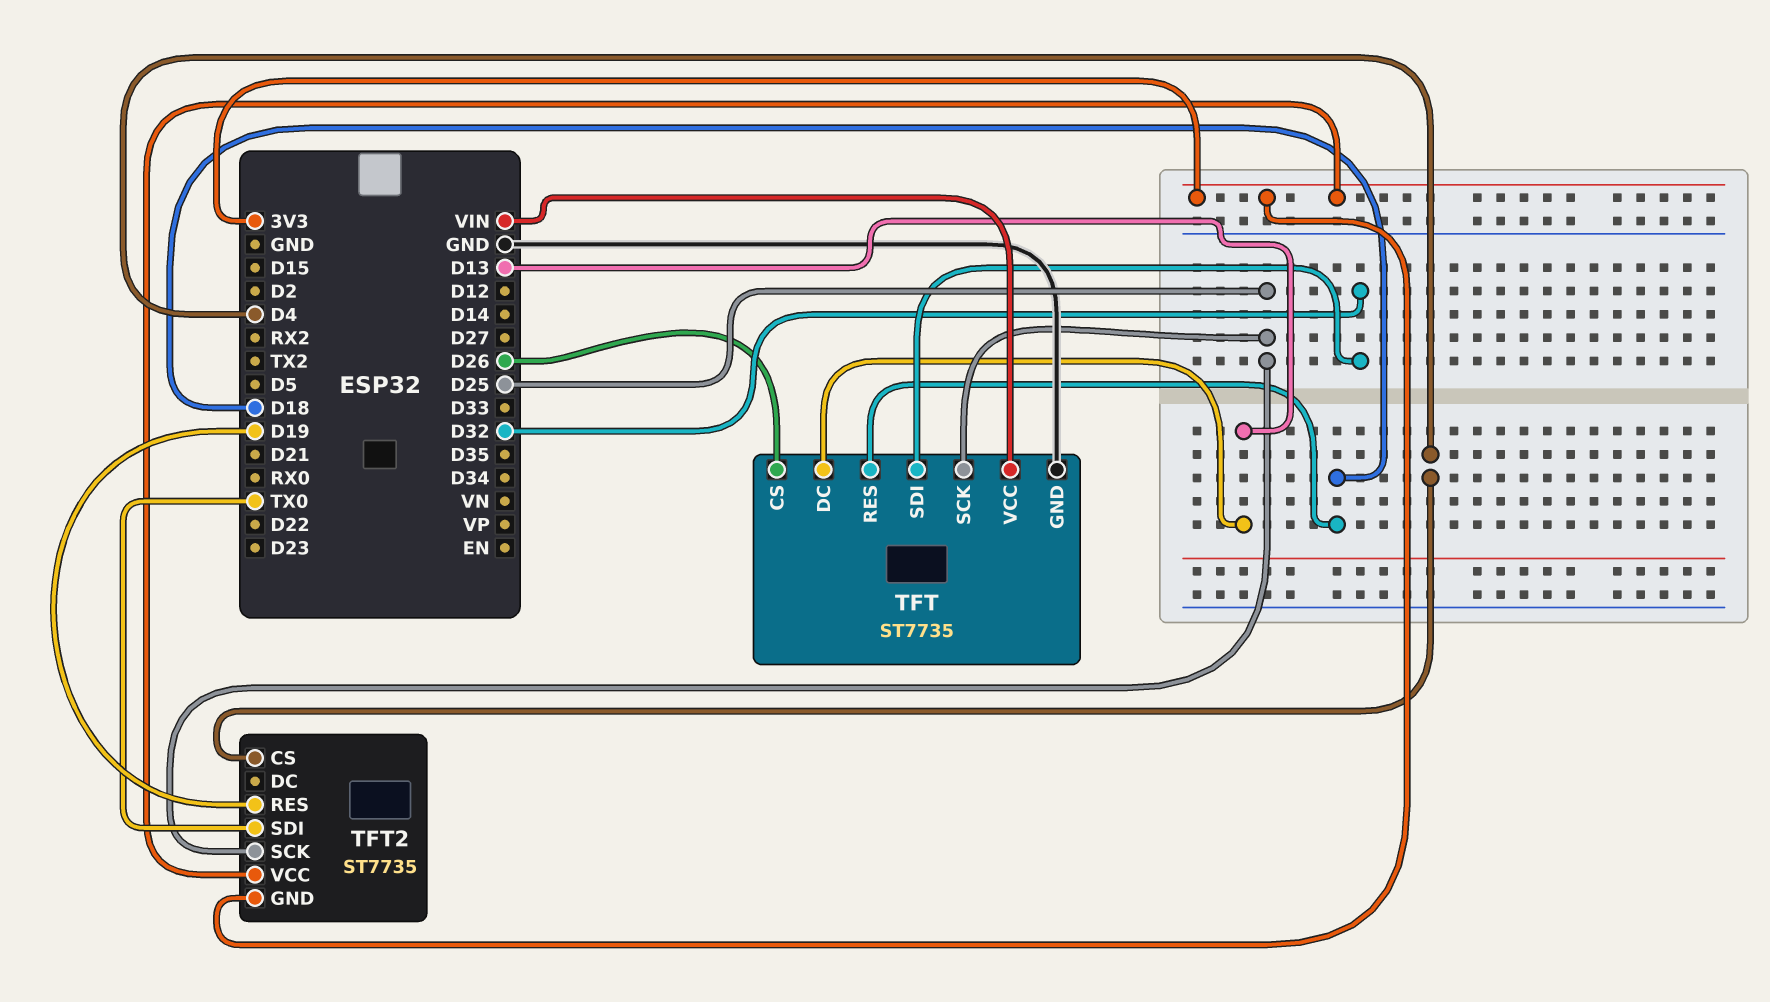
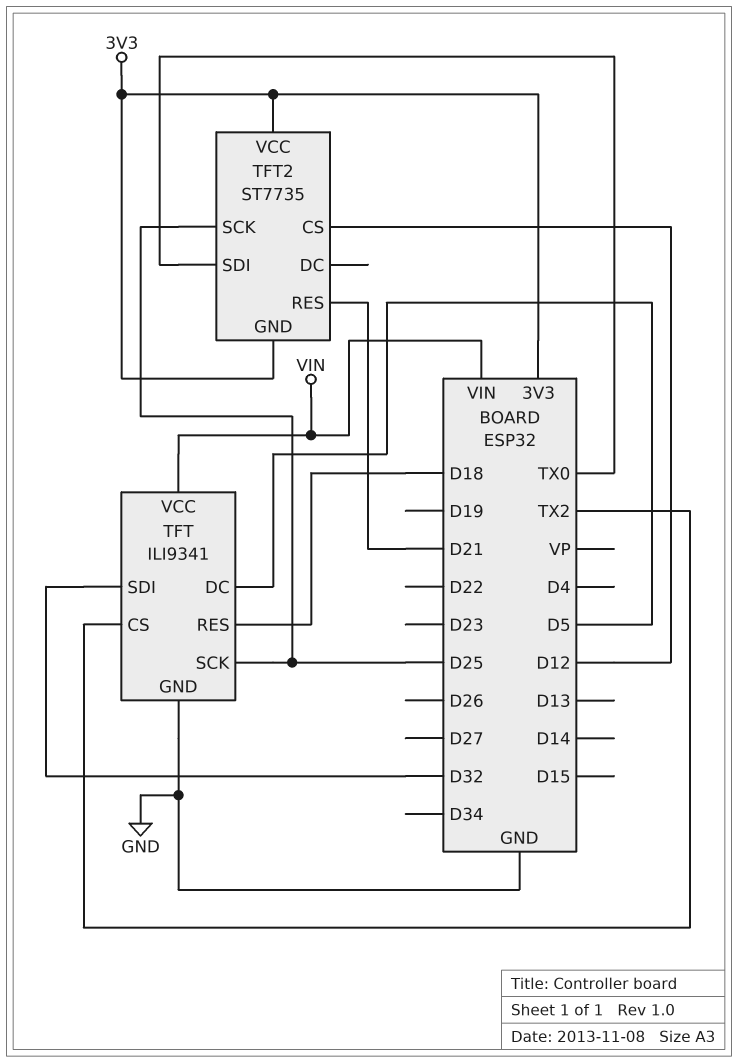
TFT: ST7735 -> ILI9341
TFT pin CS: D26 -> TX2
TFT pin DC: D13 -> D5
TFT2 pin CS: D4 -> D12
TFT2 pin RES: D19 -> D21

